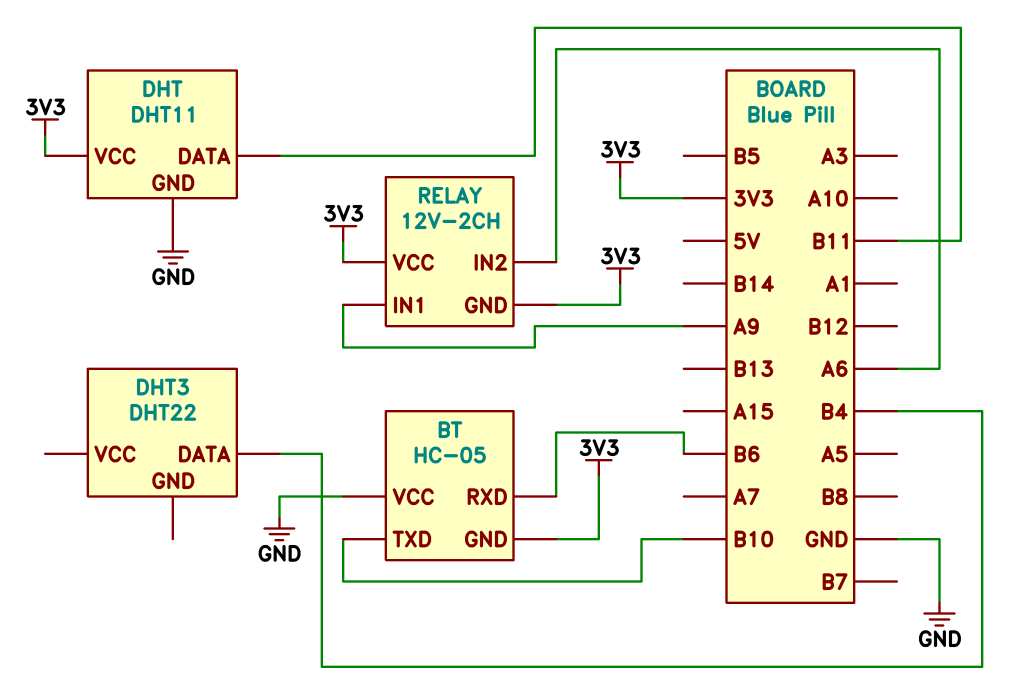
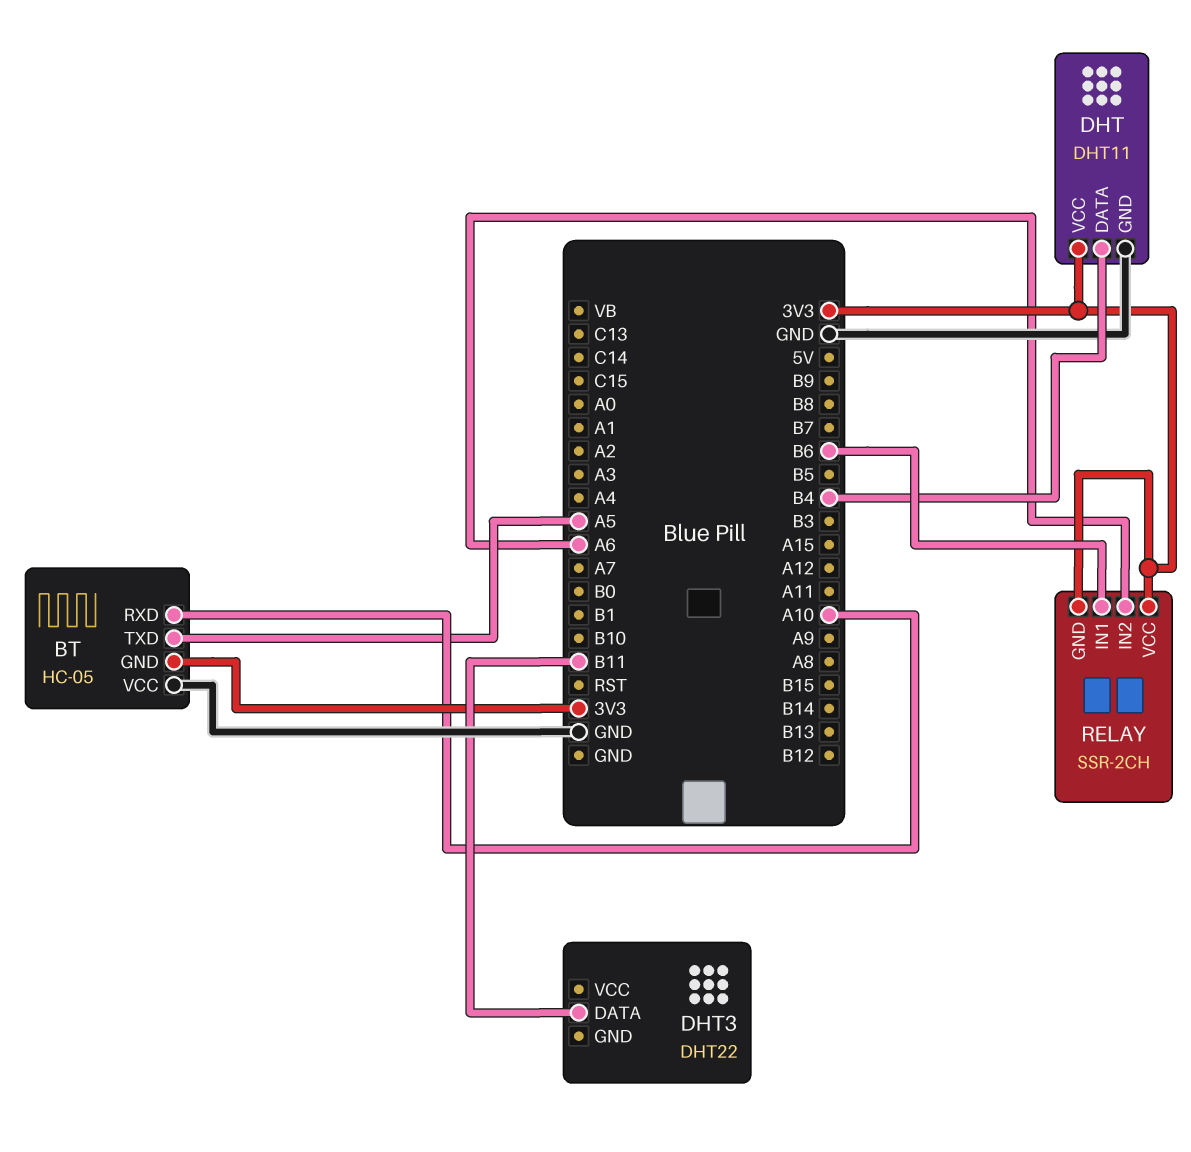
BT pin RXD: B6 -> A10
BT pin TXD: B10 -> A5
DHT pin DATA: B11 -> B4
DHT3 pin DATA: B4 -> B11
RELAY: 12V-2CH -> SSR-2CH
RELAY pin IN1: A9 -> B6

